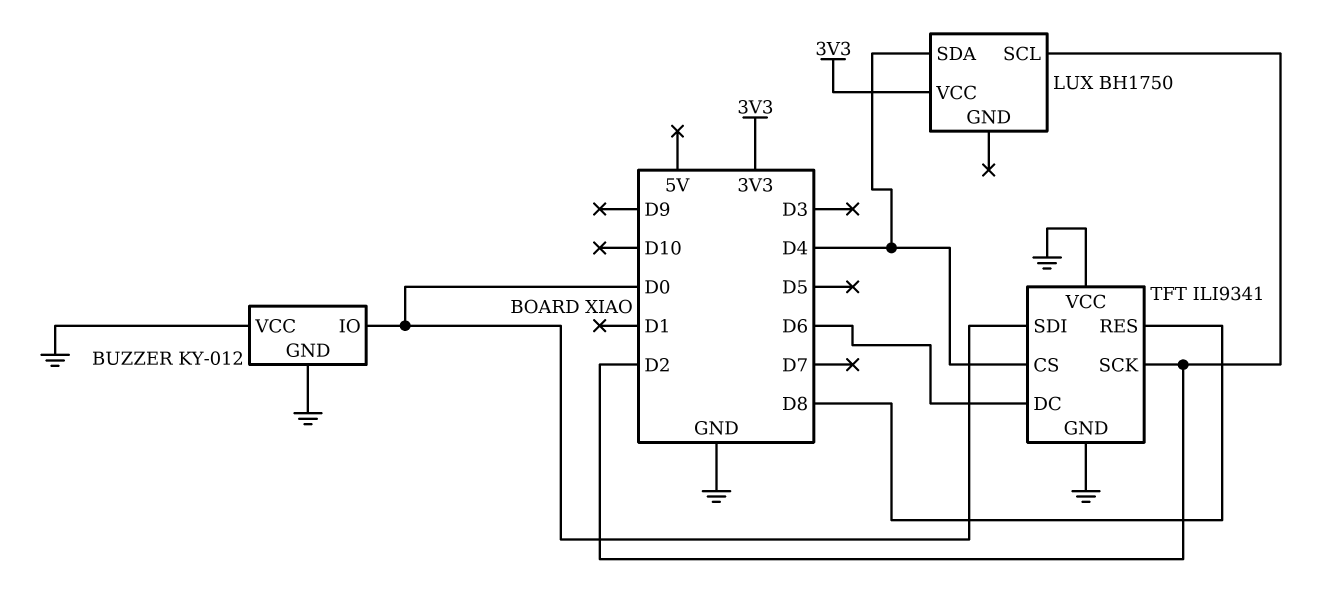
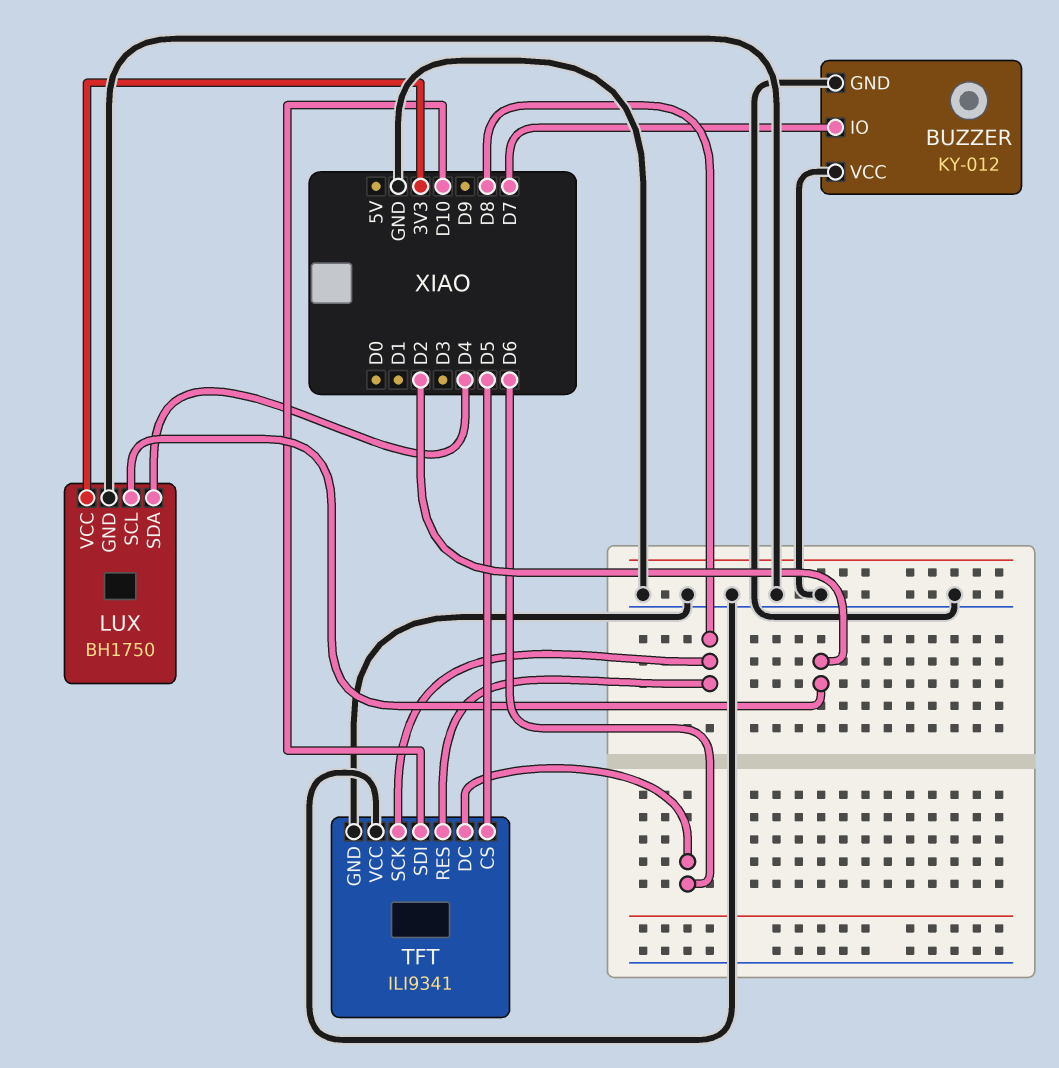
BUZZER pin IO: D0 -> D7
LUX pin GND: none -> GND
TFT pin CS: D4 -> D5
TFT pin SCK: D2 -> D8
TFT pin SDI: D0 -> D10

